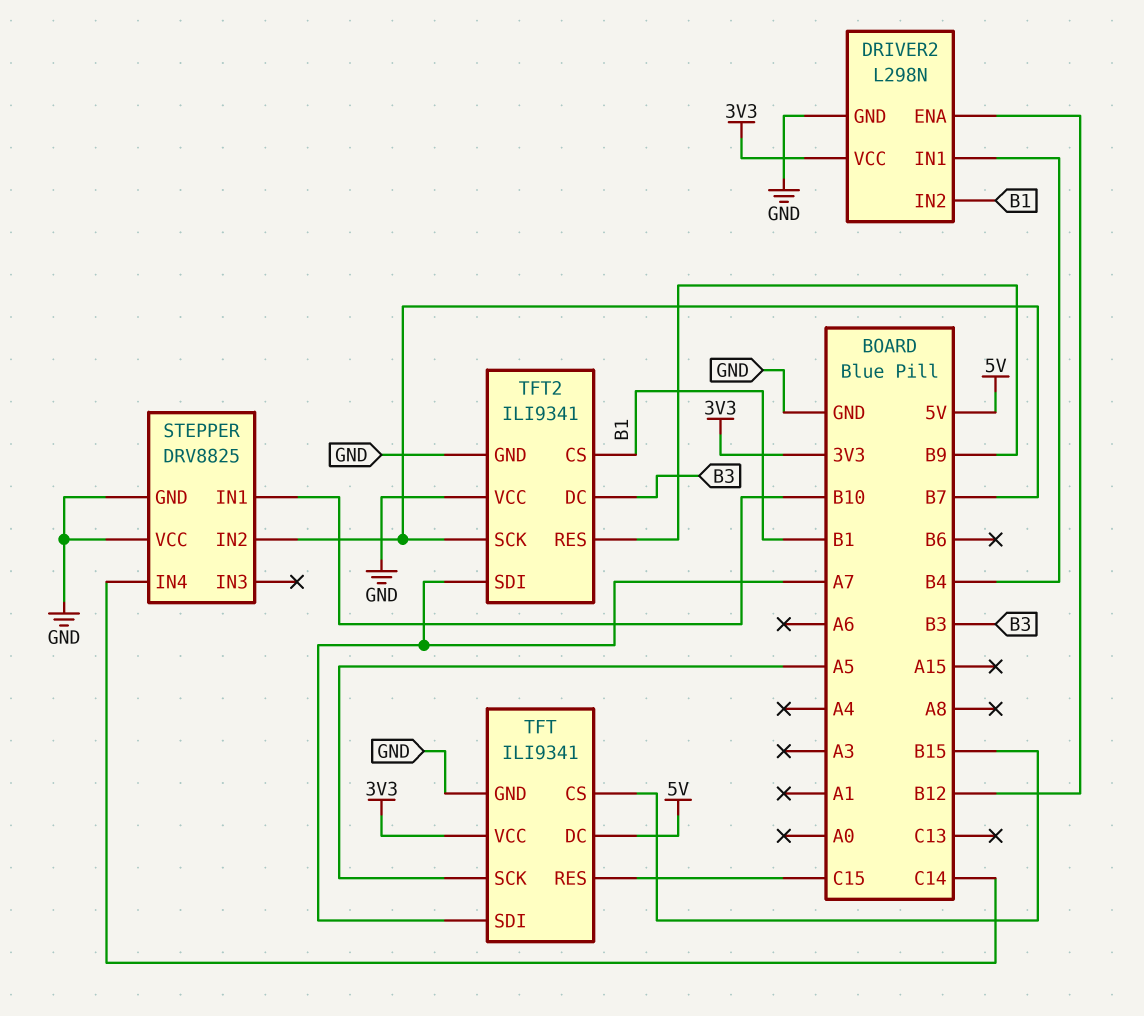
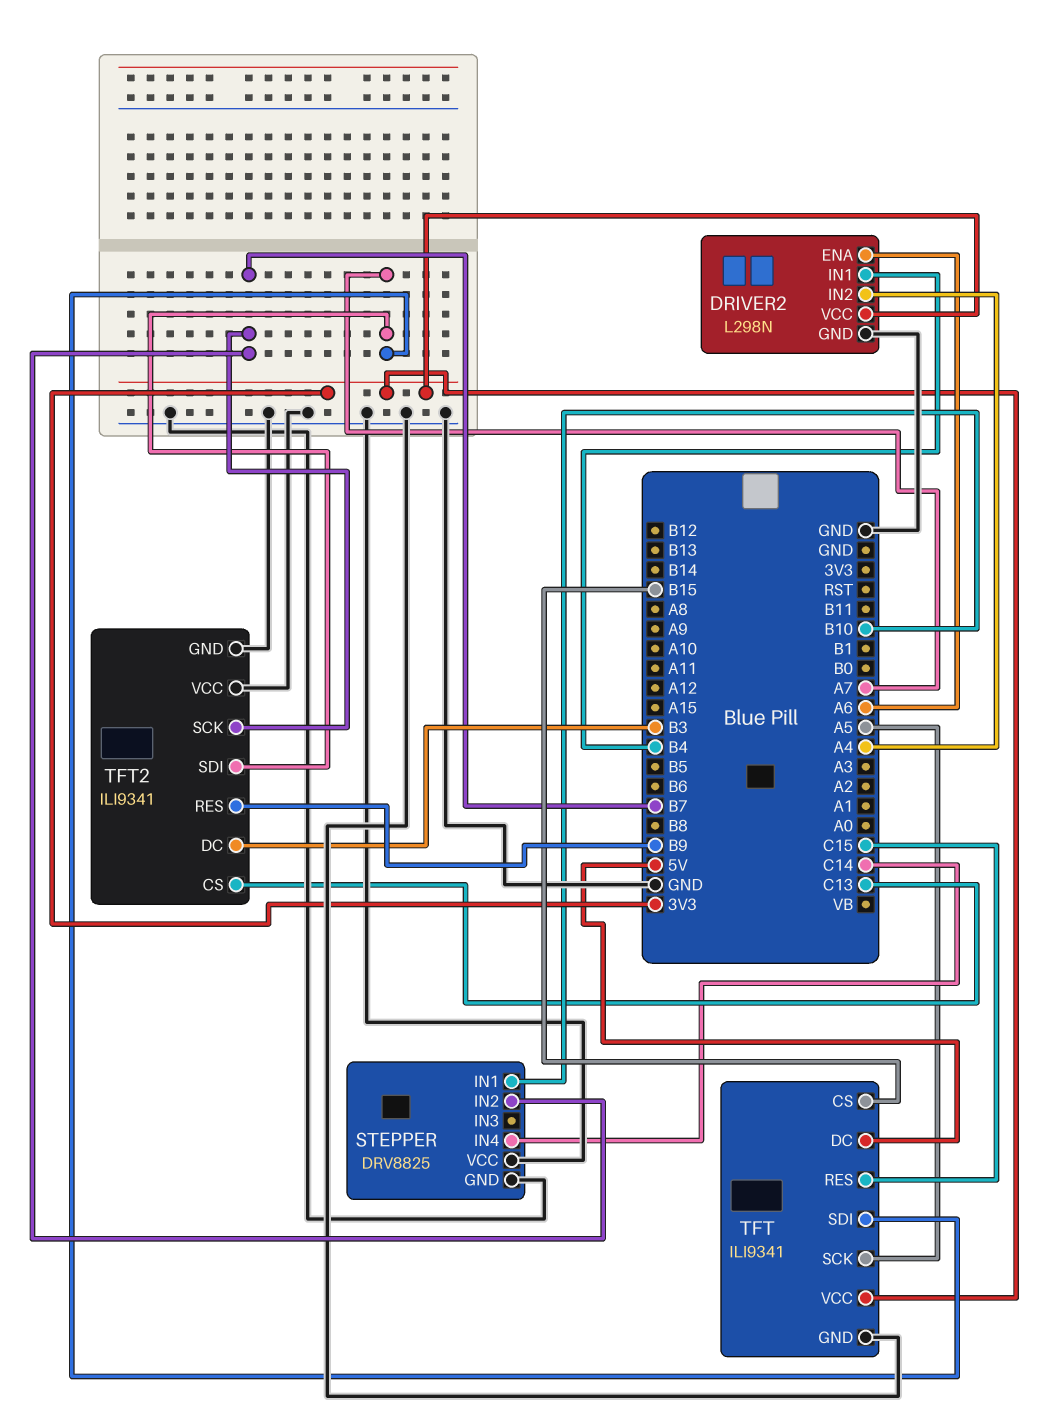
DRIVER2 pin ENA: B12 -> A6
DRIVER2 pin IN2: B1 -> A4
TFT2 pin CS: B1 -> C13

